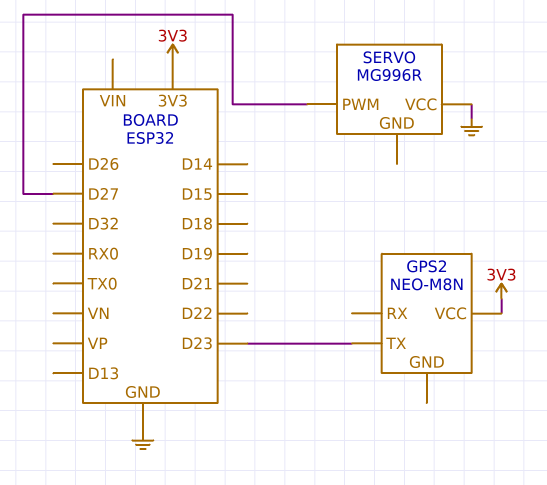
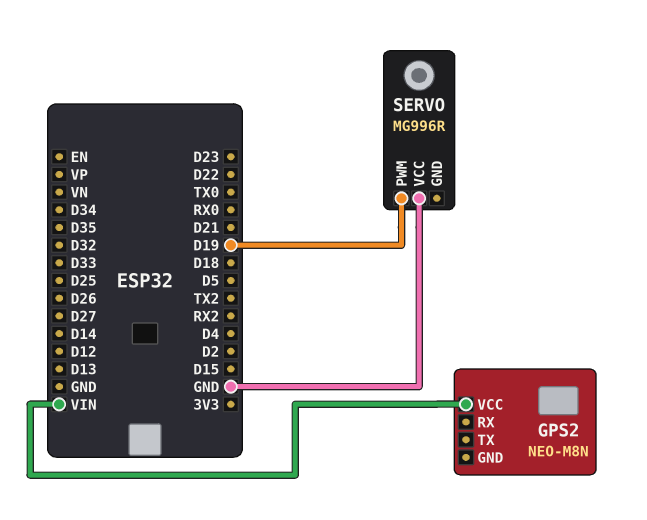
GPS2 pin TX: D23 -> none
GPS2 pin VCC: 3V3 -> VIN
SERVO pin PWM: D27 -> D19

